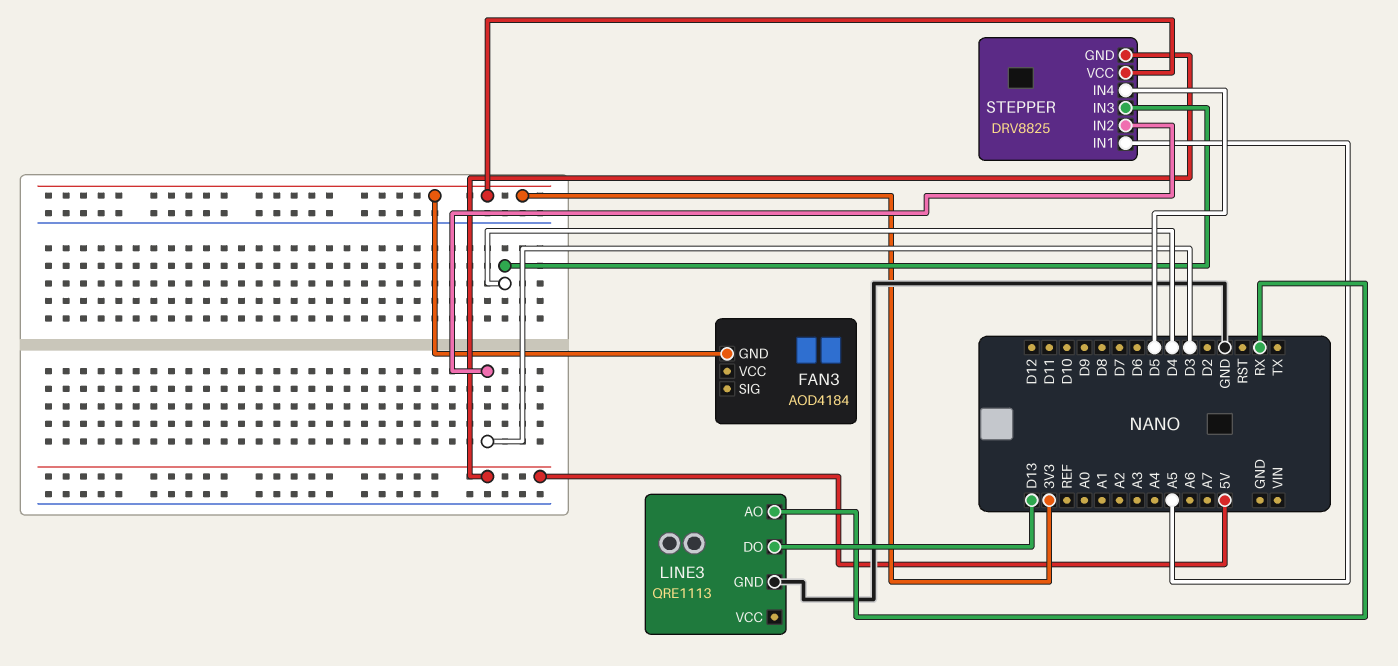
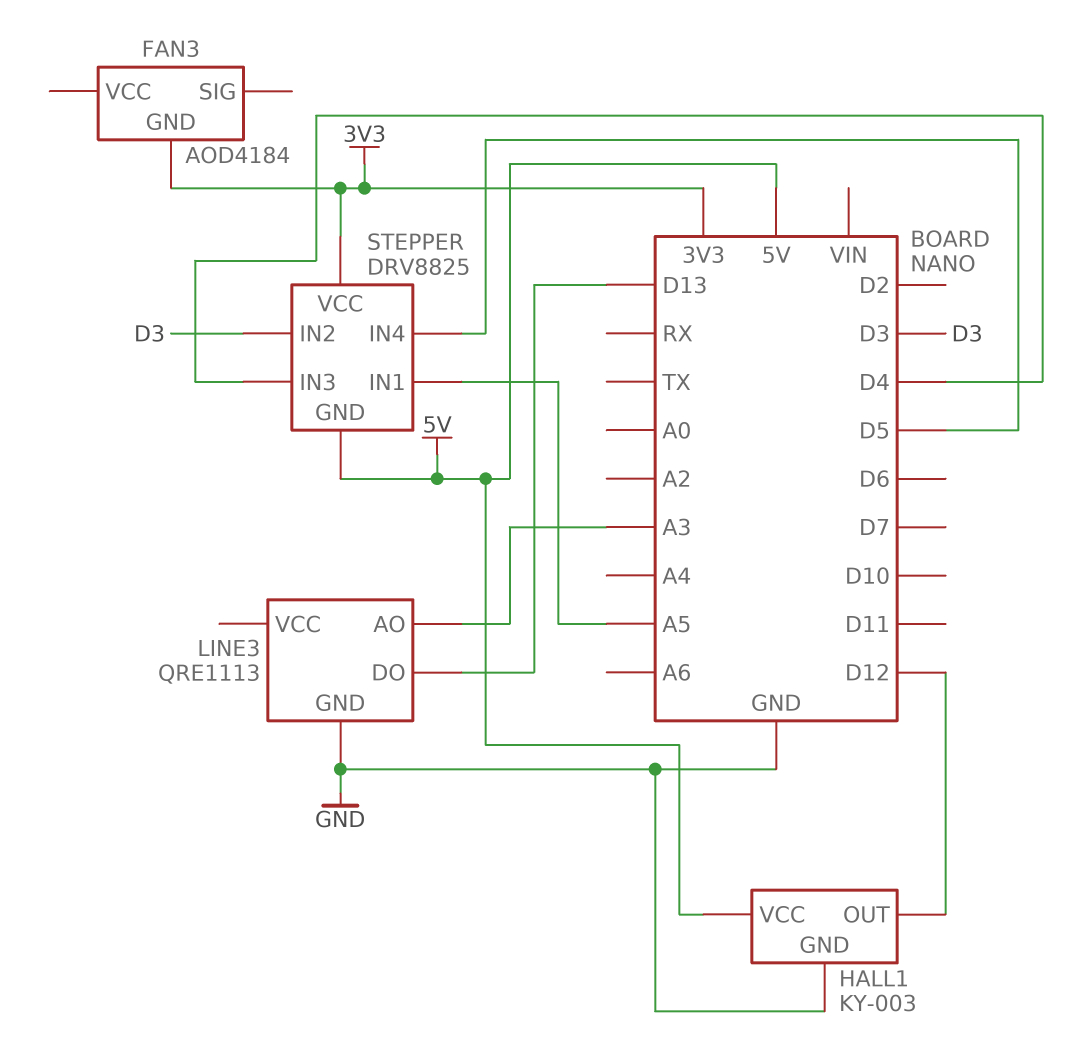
HALL1: none -> KY-003
HALL1 pin GND: none -> GND
HALL1 pin OUT: none -> D12
HALL1 pin VCC: none -> 5V
LINE3 pin AO: RX -> A3

